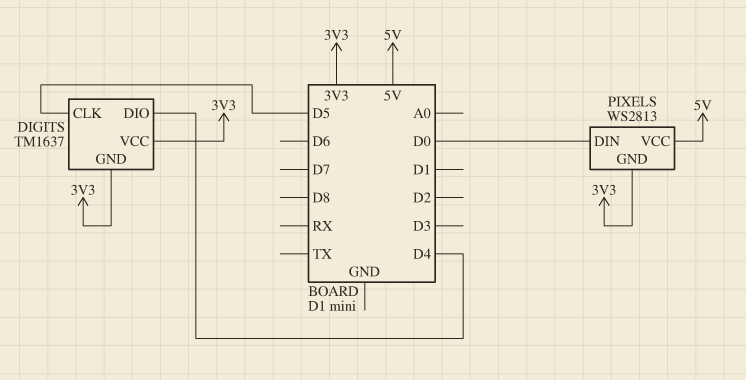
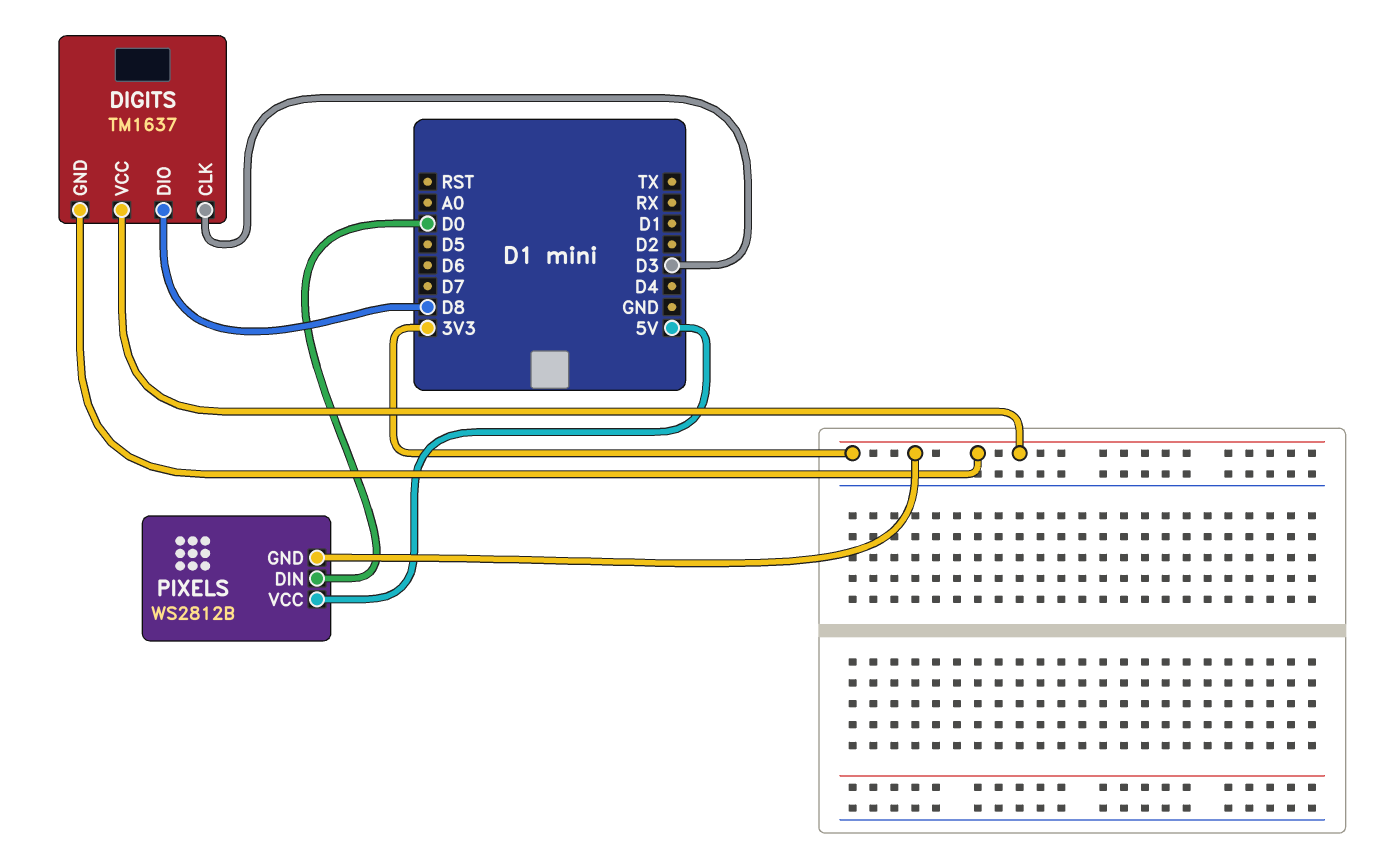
DIGITS pin CLK: D5 -> D3
DIGITS pin DIO: D4 -> D8
PIXELS: WS2813 -> WS2812B

